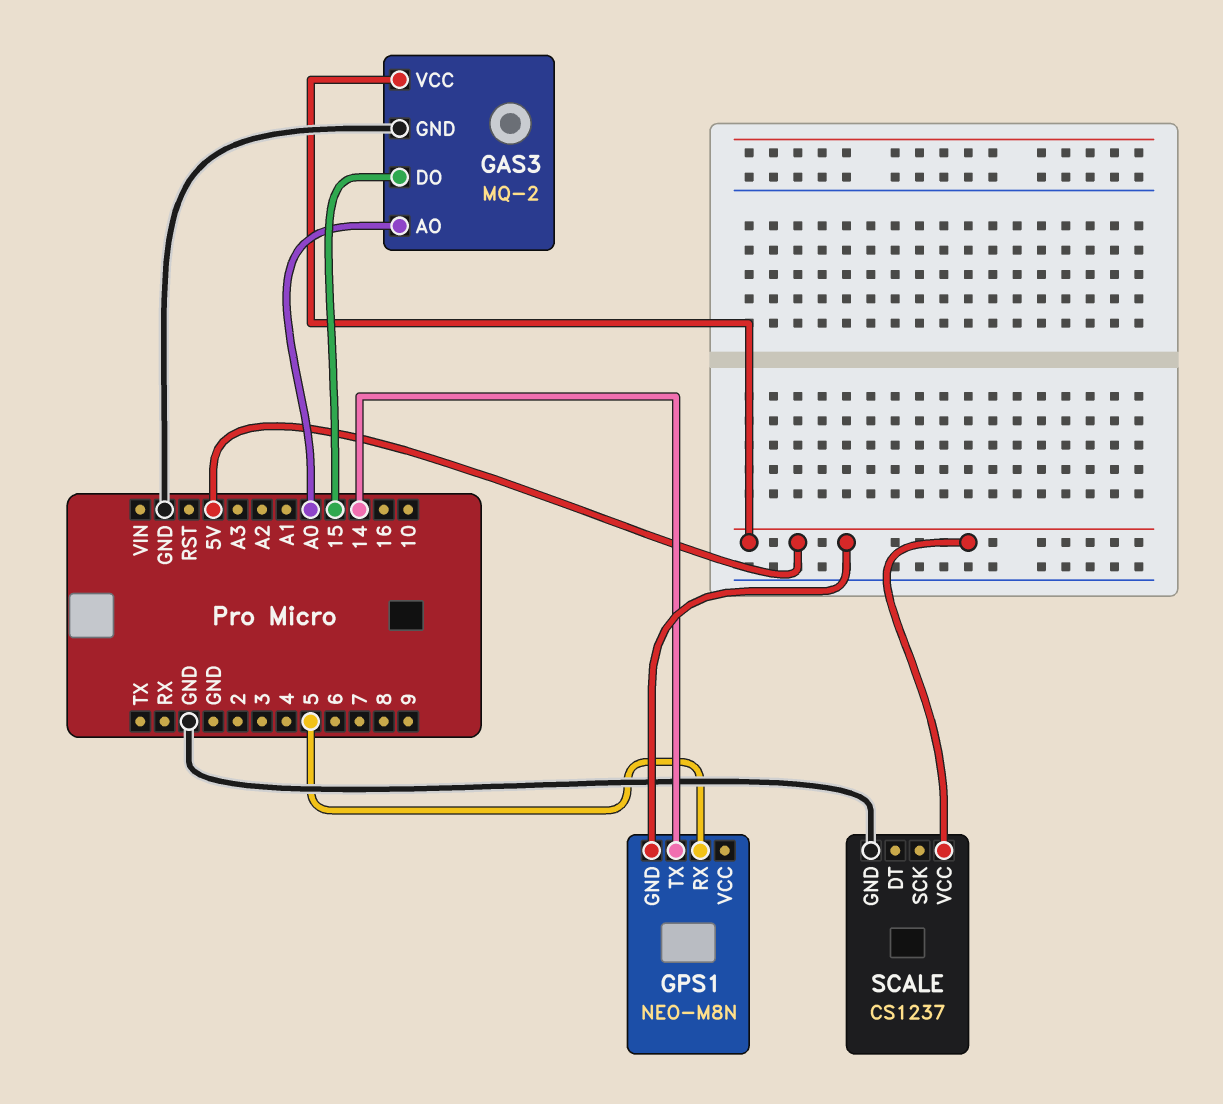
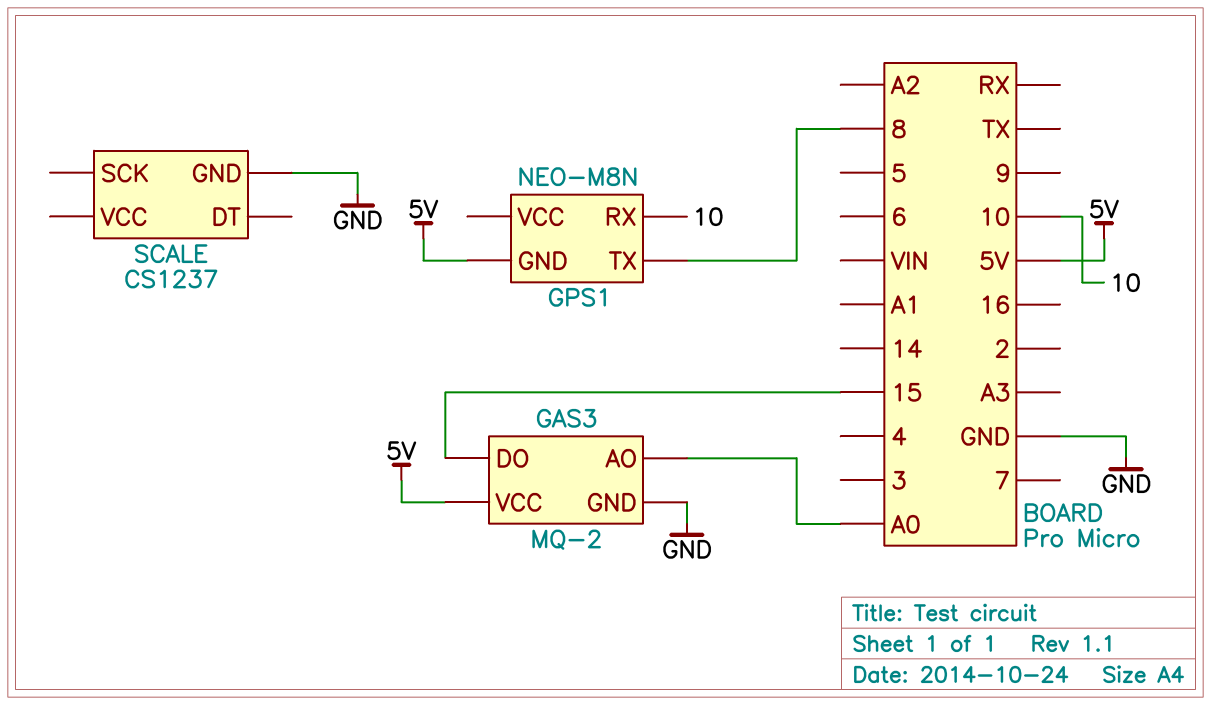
GPS1 pin RX: 5 -> 10
GPS1 pin TX: 14 -> 8
SCALE pin VCC: 5V -> none

